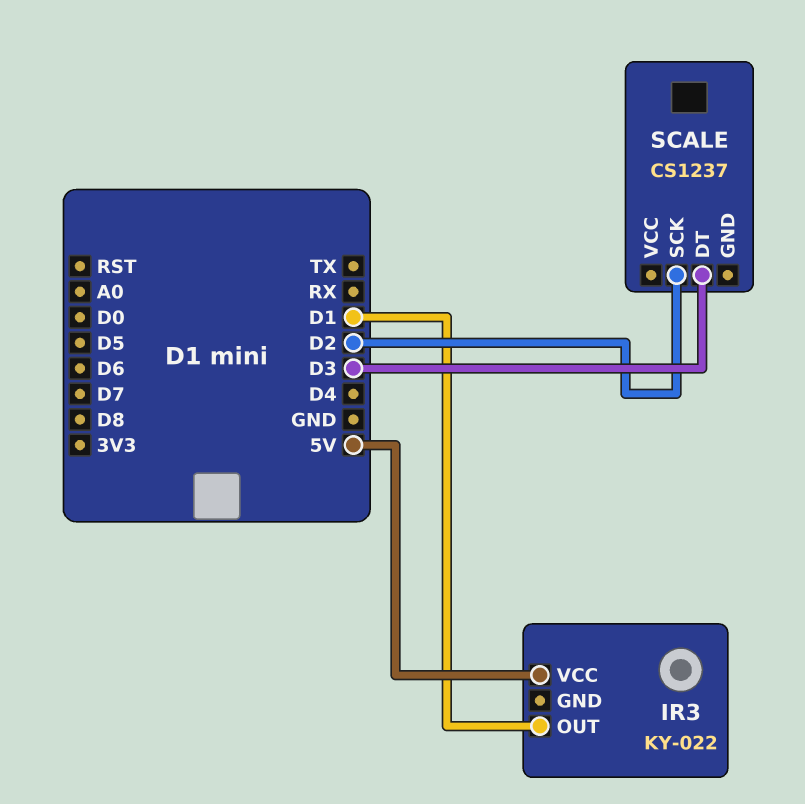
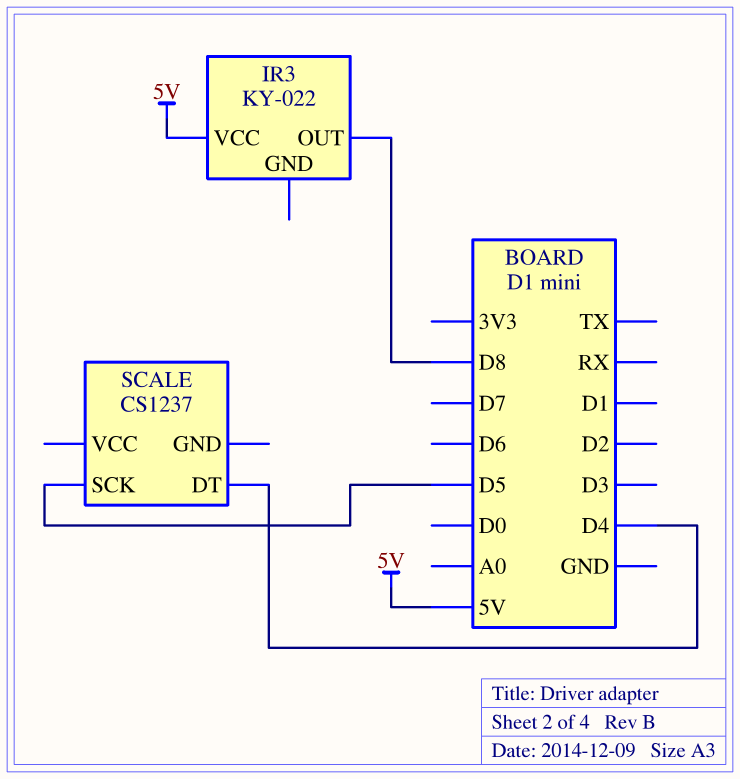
IR3 pin OUT: D1 -> D8
SCALE pin DT: D3 -> D4
SCALE pin SCK: D2 -> D5

